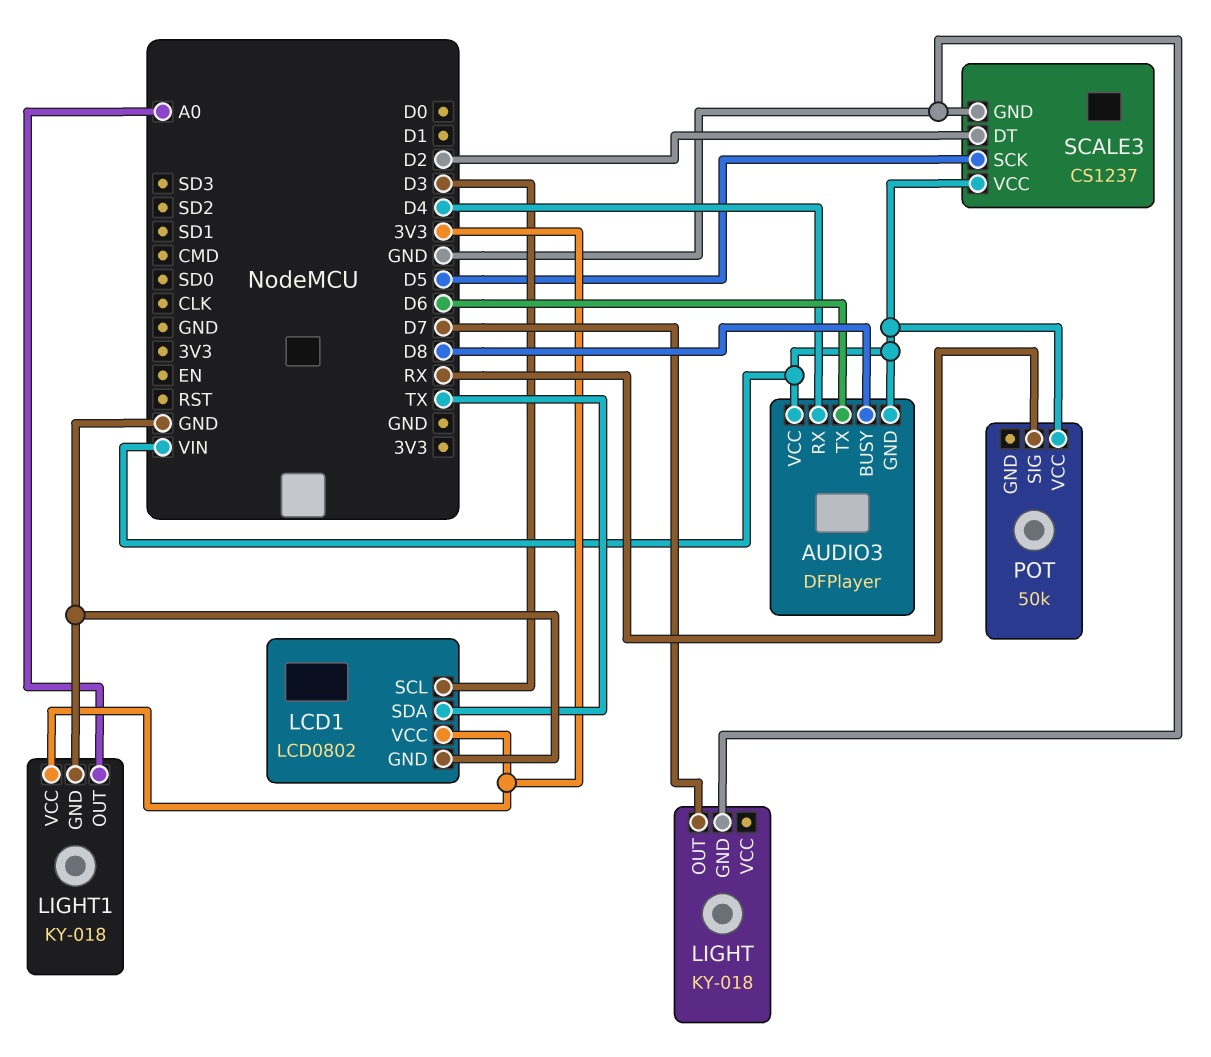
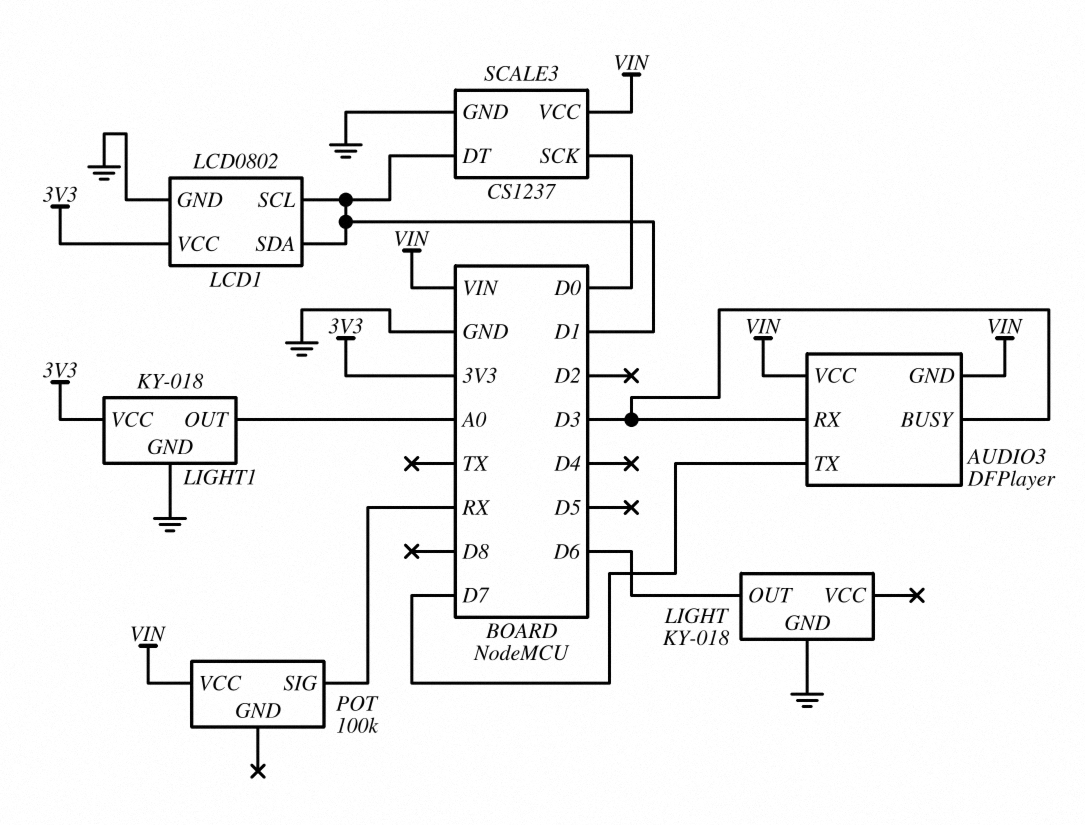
AUDIO3 pin BUSY: D8 -> D3
AUDIO3 pin RX: D4 -> D3
AUDIO3 pin TX: D6 -> D7
LCD1 pin SCL: D3 -> D1
LCD1 pin SDA: TX -> D1
LIGHT pin OUT: D7 -> D6
POT: 50k -> 100k
SCALE3 pin DT: D2 -> D1
SCALE3 pin SCK: D5 -> D0

